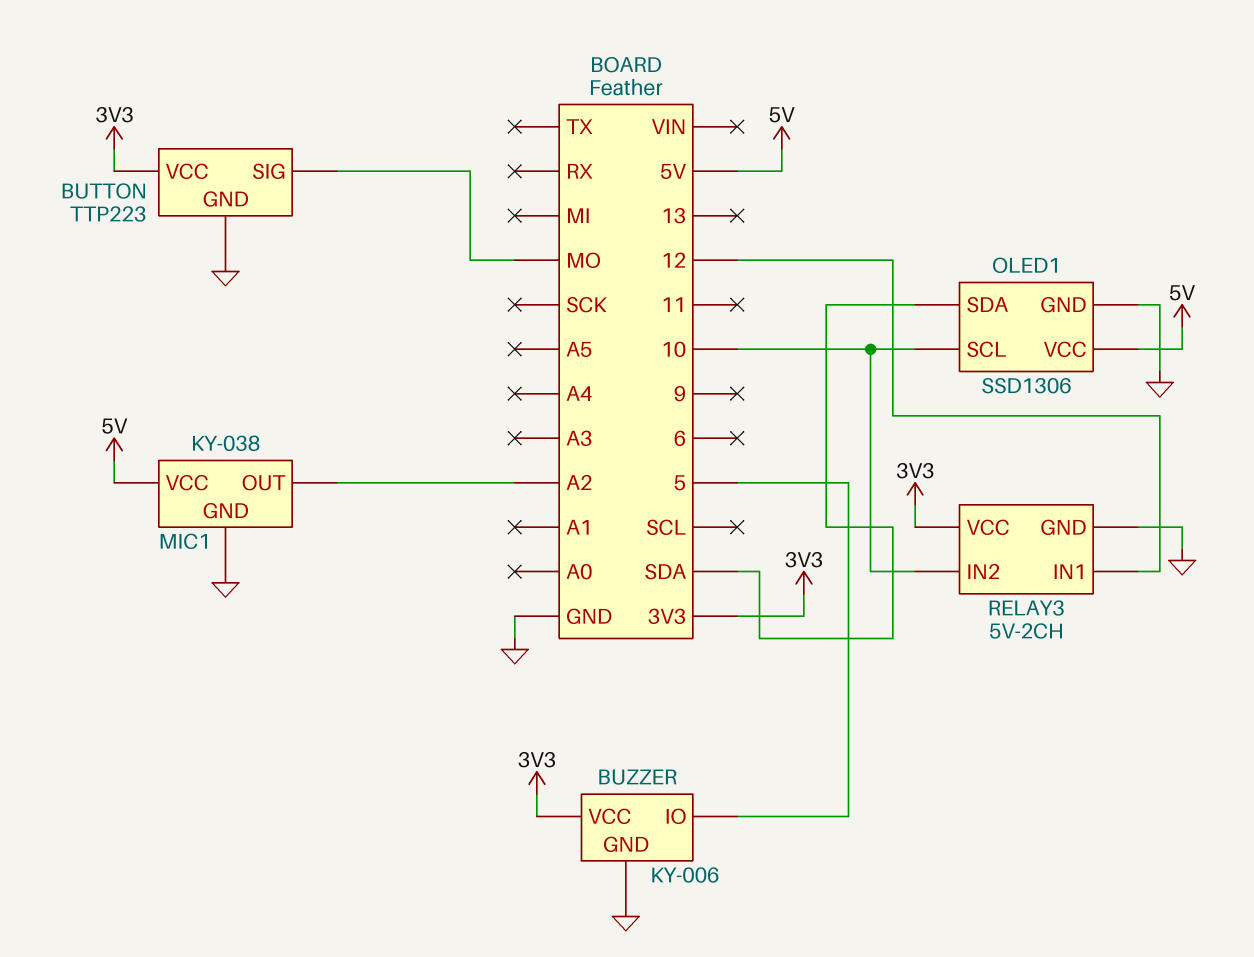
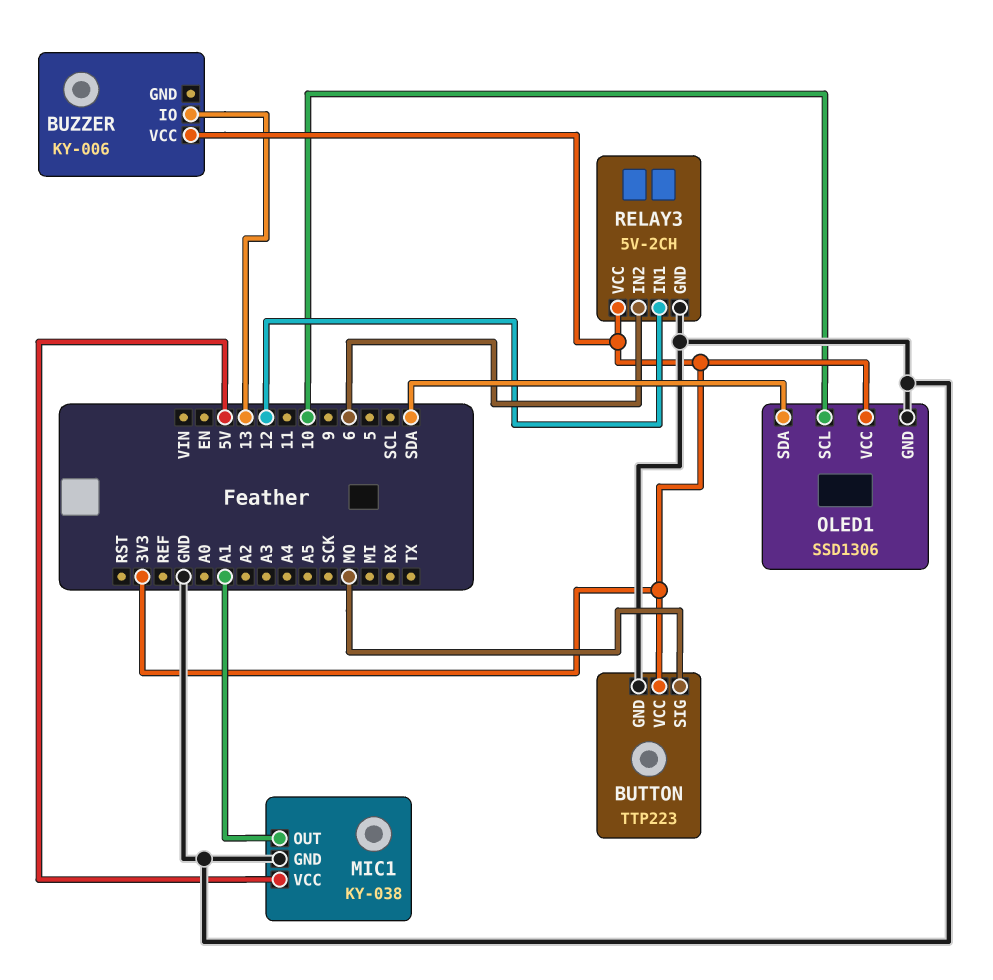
BUZZER pin GND: GND -> none
BUZZER pin IO: 5 -> 13
MIC1 pin OUT: A2 -> A1
OLED1 pin VCC: 5V -> 3V3
RELAY3 pin IN2: 10 -> 6

